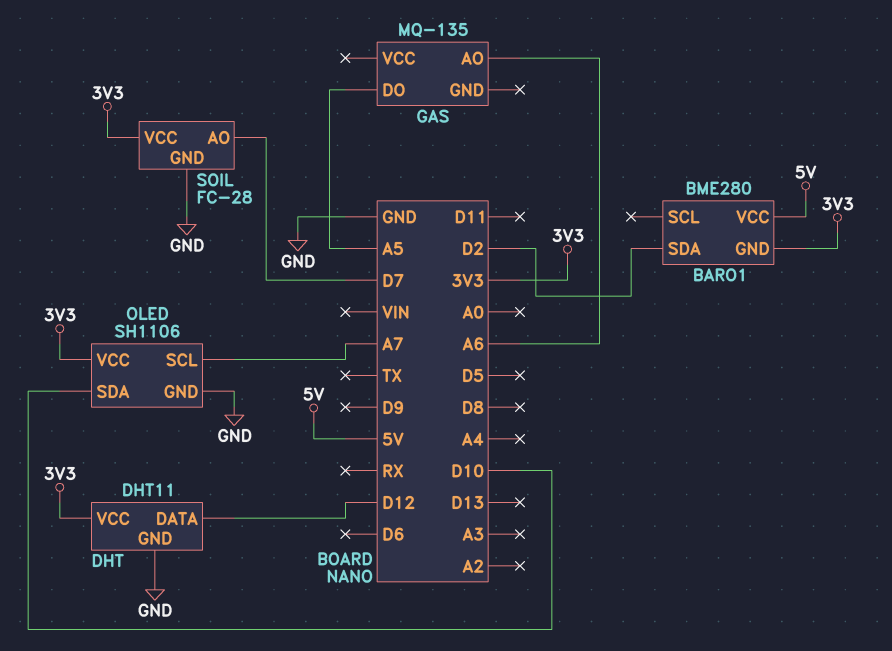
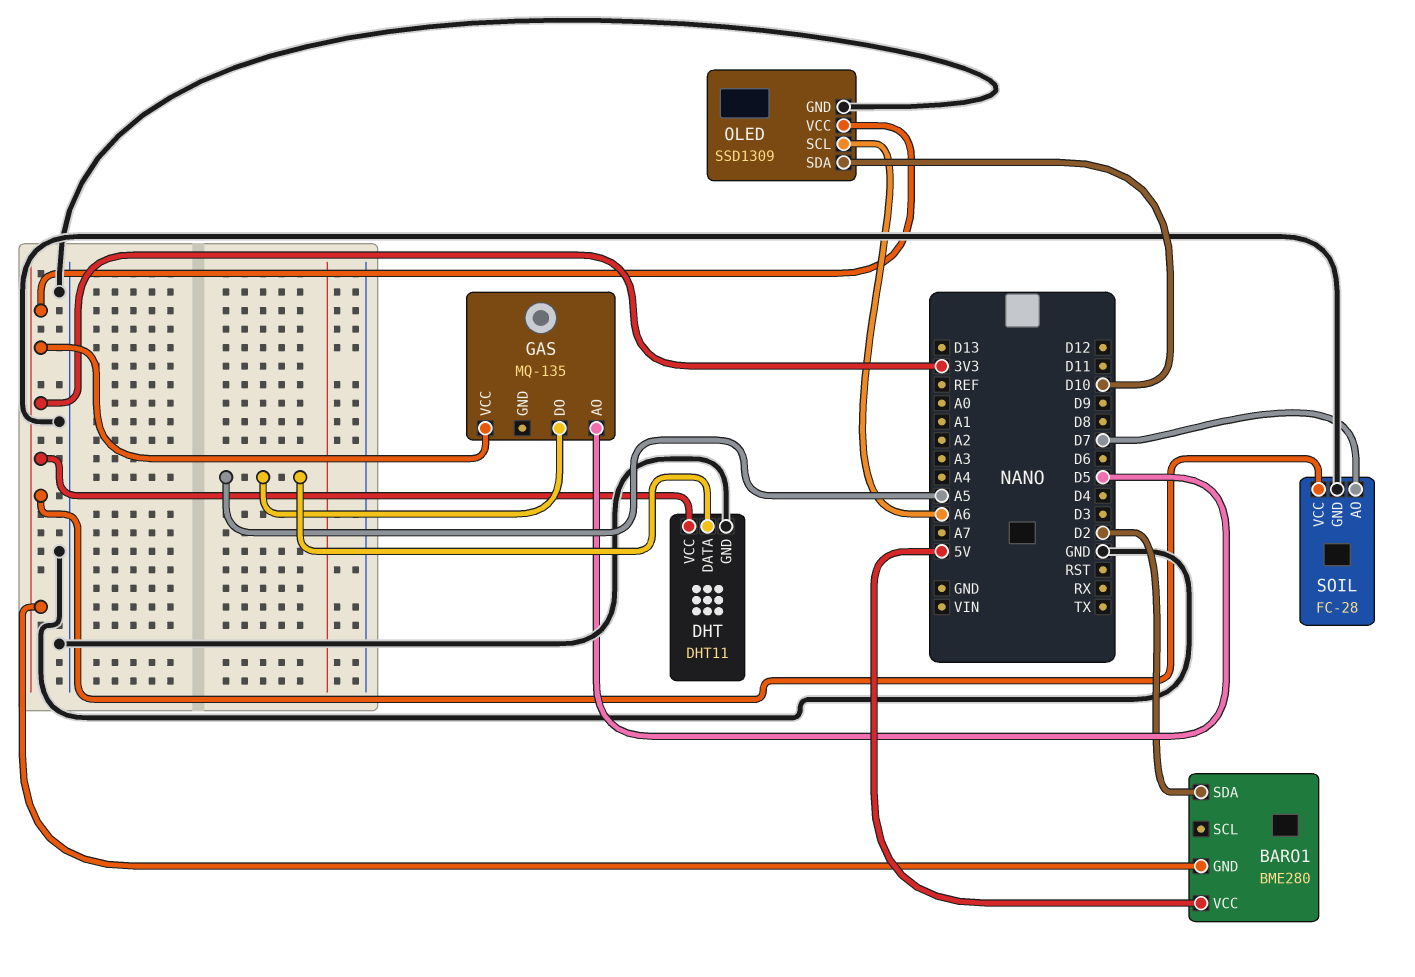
DHT pin DATA: D12 -> A5
GAS pin AO: A6 -> D5
GAS pin VCC: none -> 3V3
OLED: SH1106 -> SSD1309
OLED pin SCL: A7 -> A6

